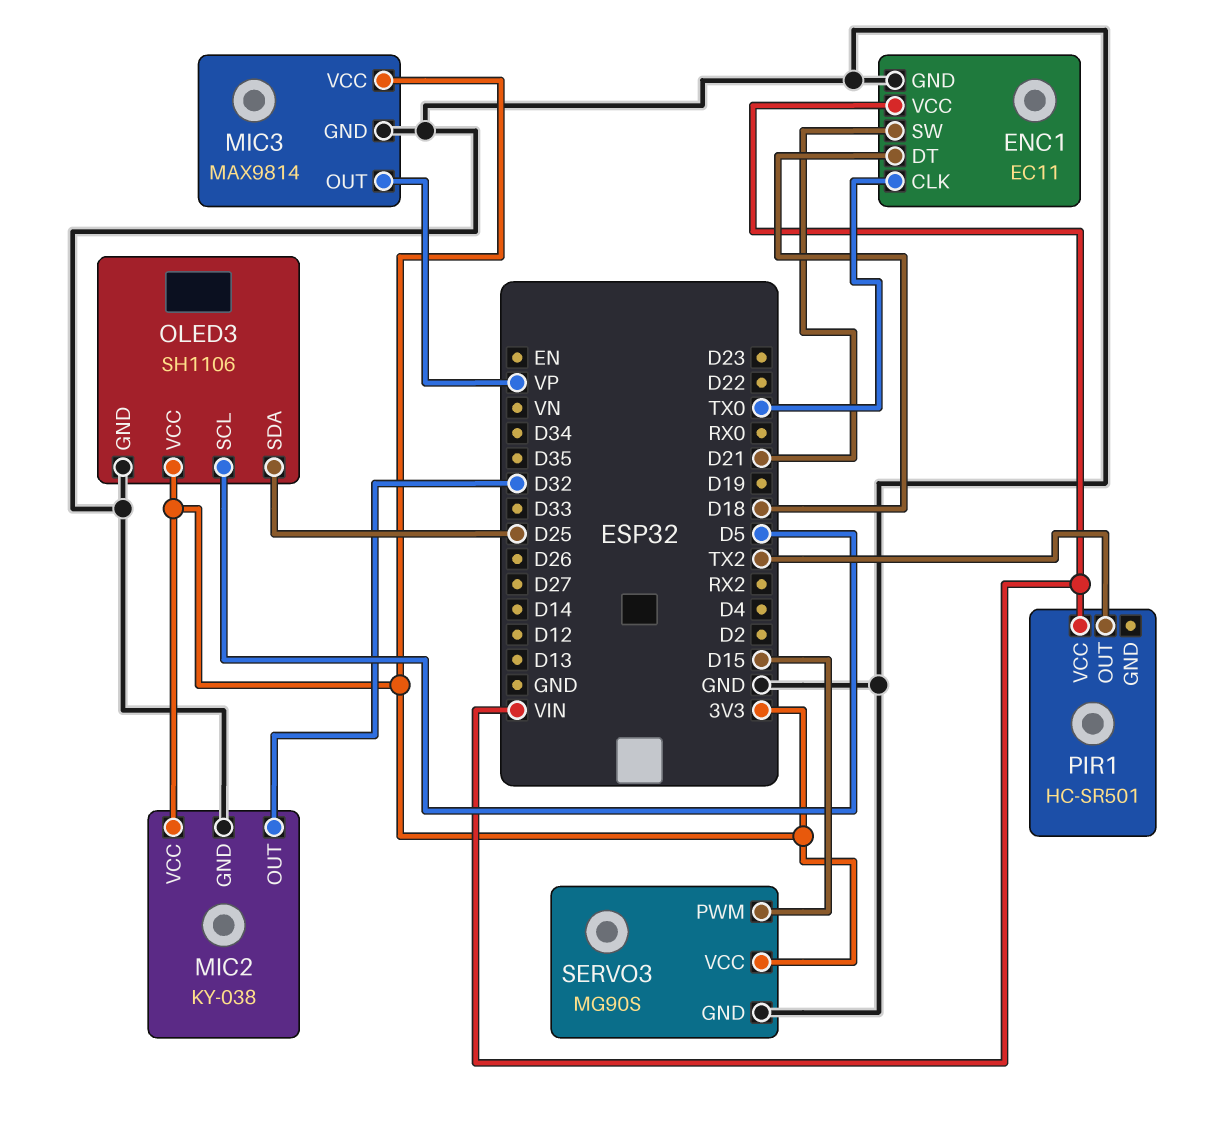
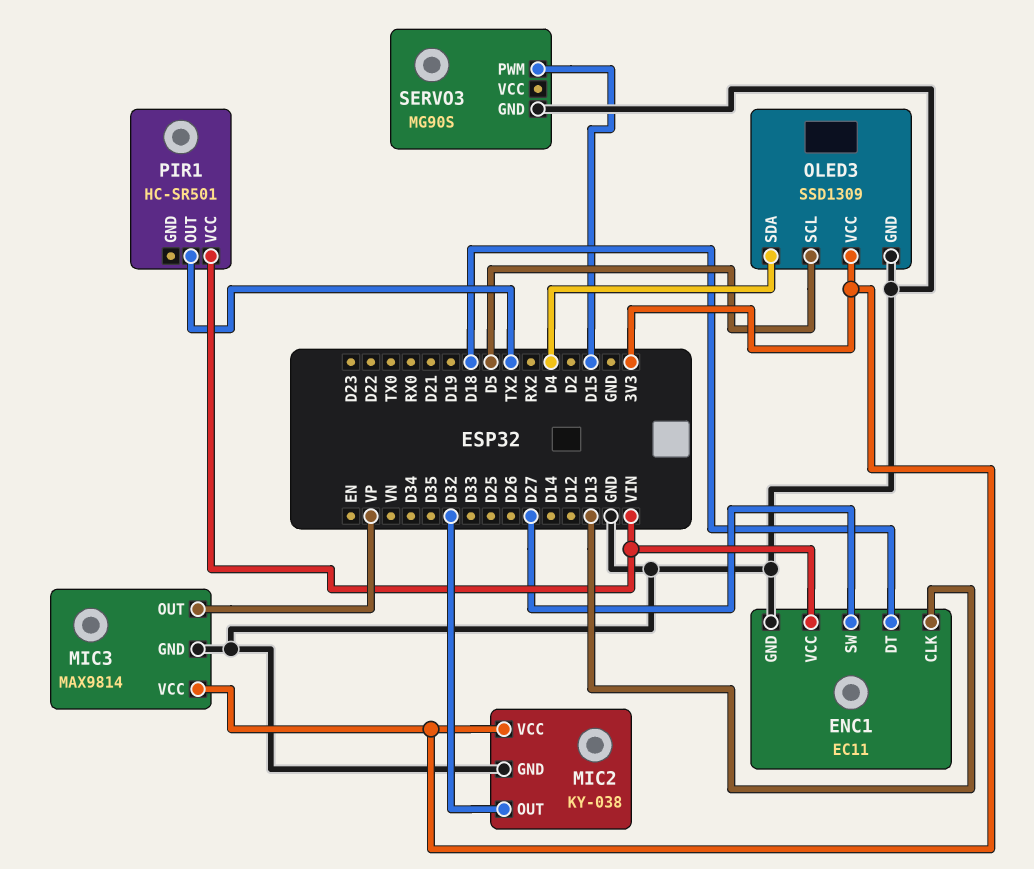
ENC1 pin CLK: TX0 -> D13
ENC1 pin SW: D21 -> D27
OLED3: SH1106 -> SSD1309
OLED3 pin SDA: D25 -> D4
SERVO3 pin VCC: 3V3 -> none

